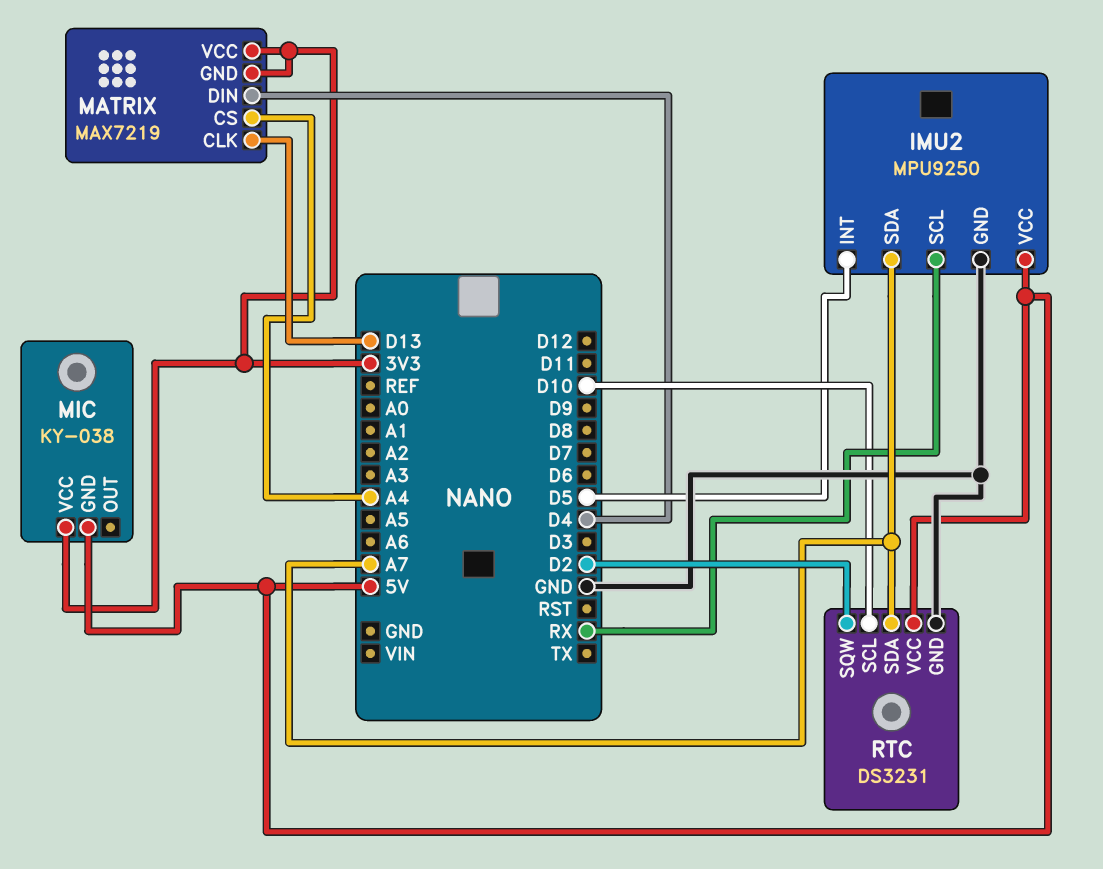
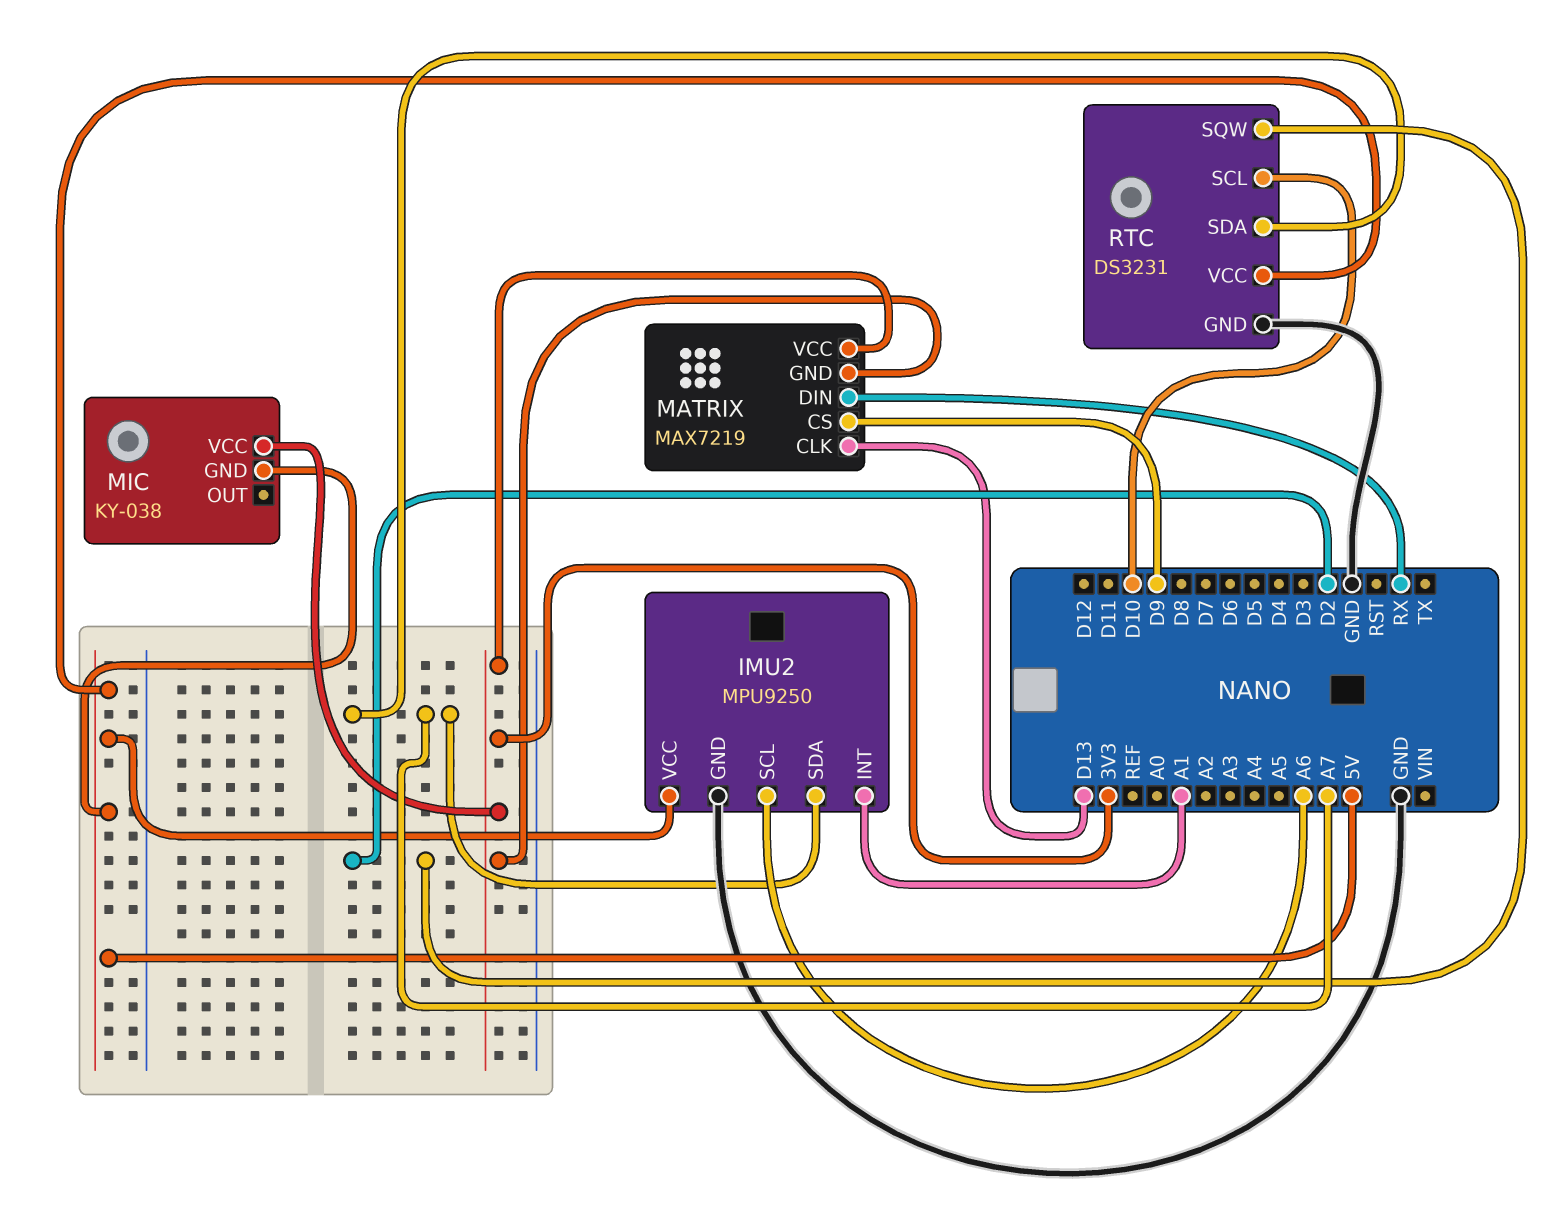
IMU2 pin INT: D5 -> A1
IMU2 pin SCL: RX -> A6
MATRIX pin CS: A4 -> D9
MATRIX pin DIN: D4 -> RX

